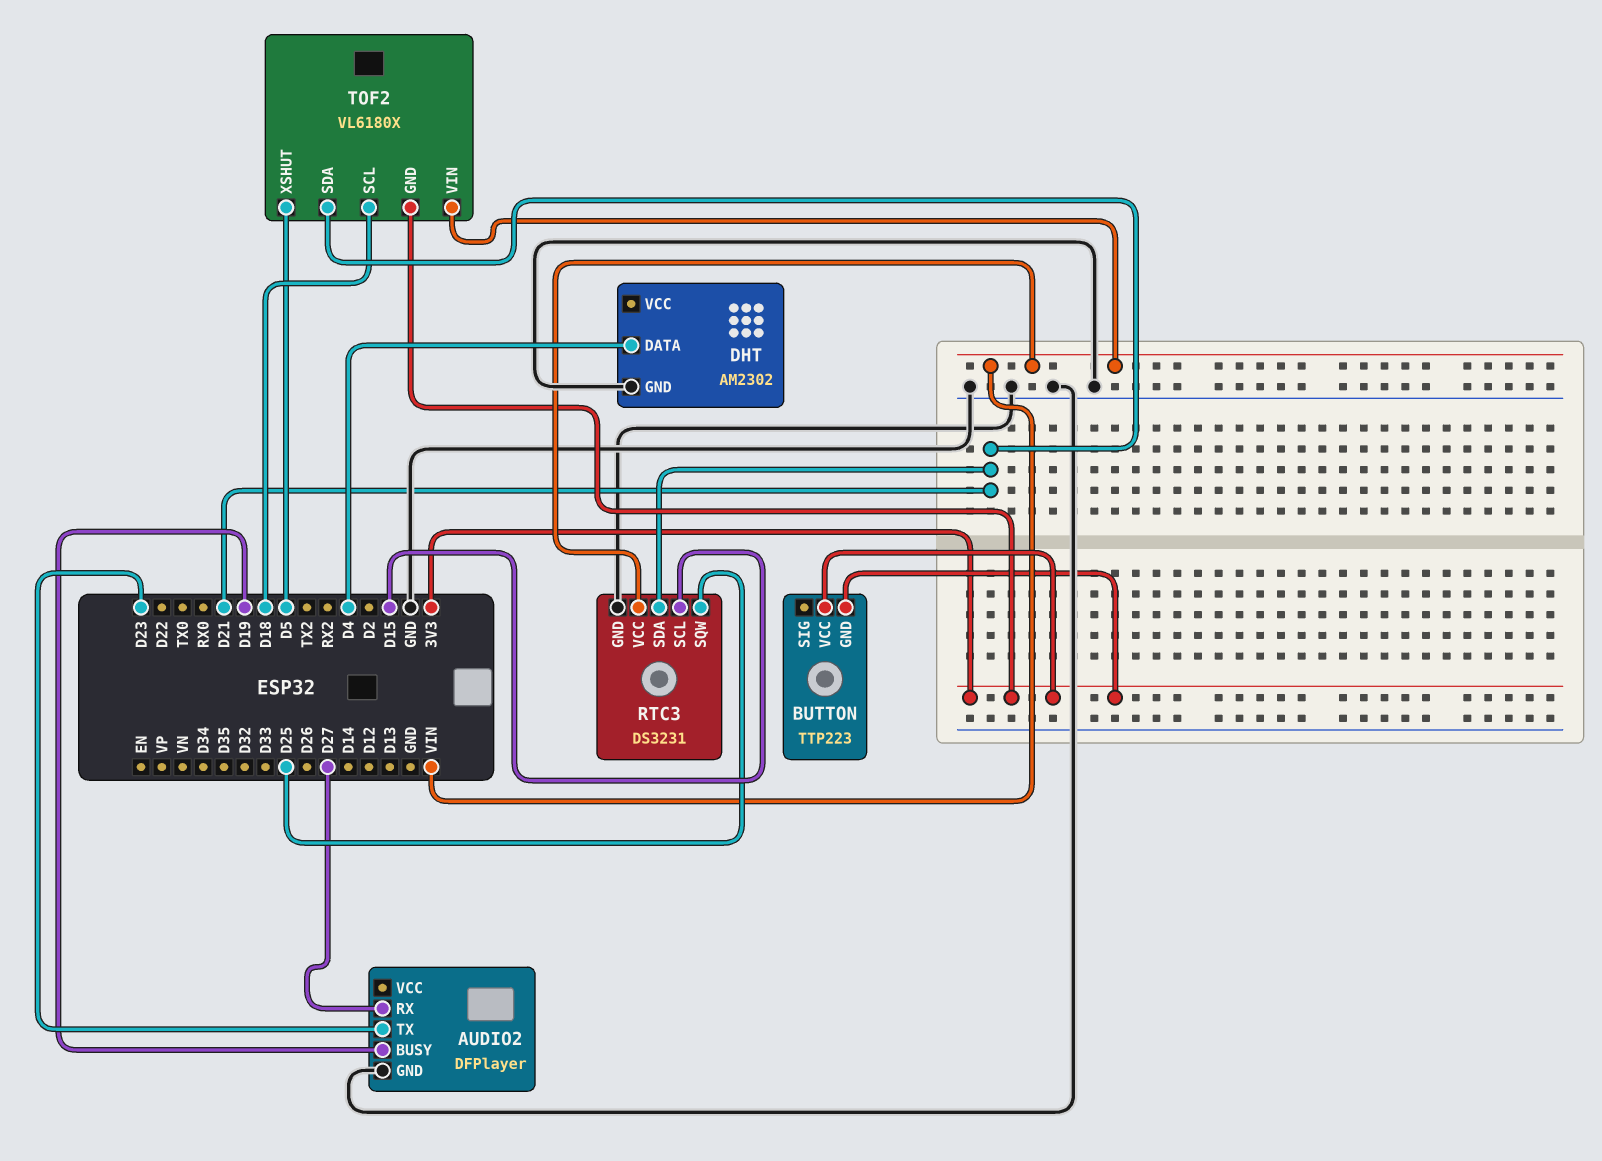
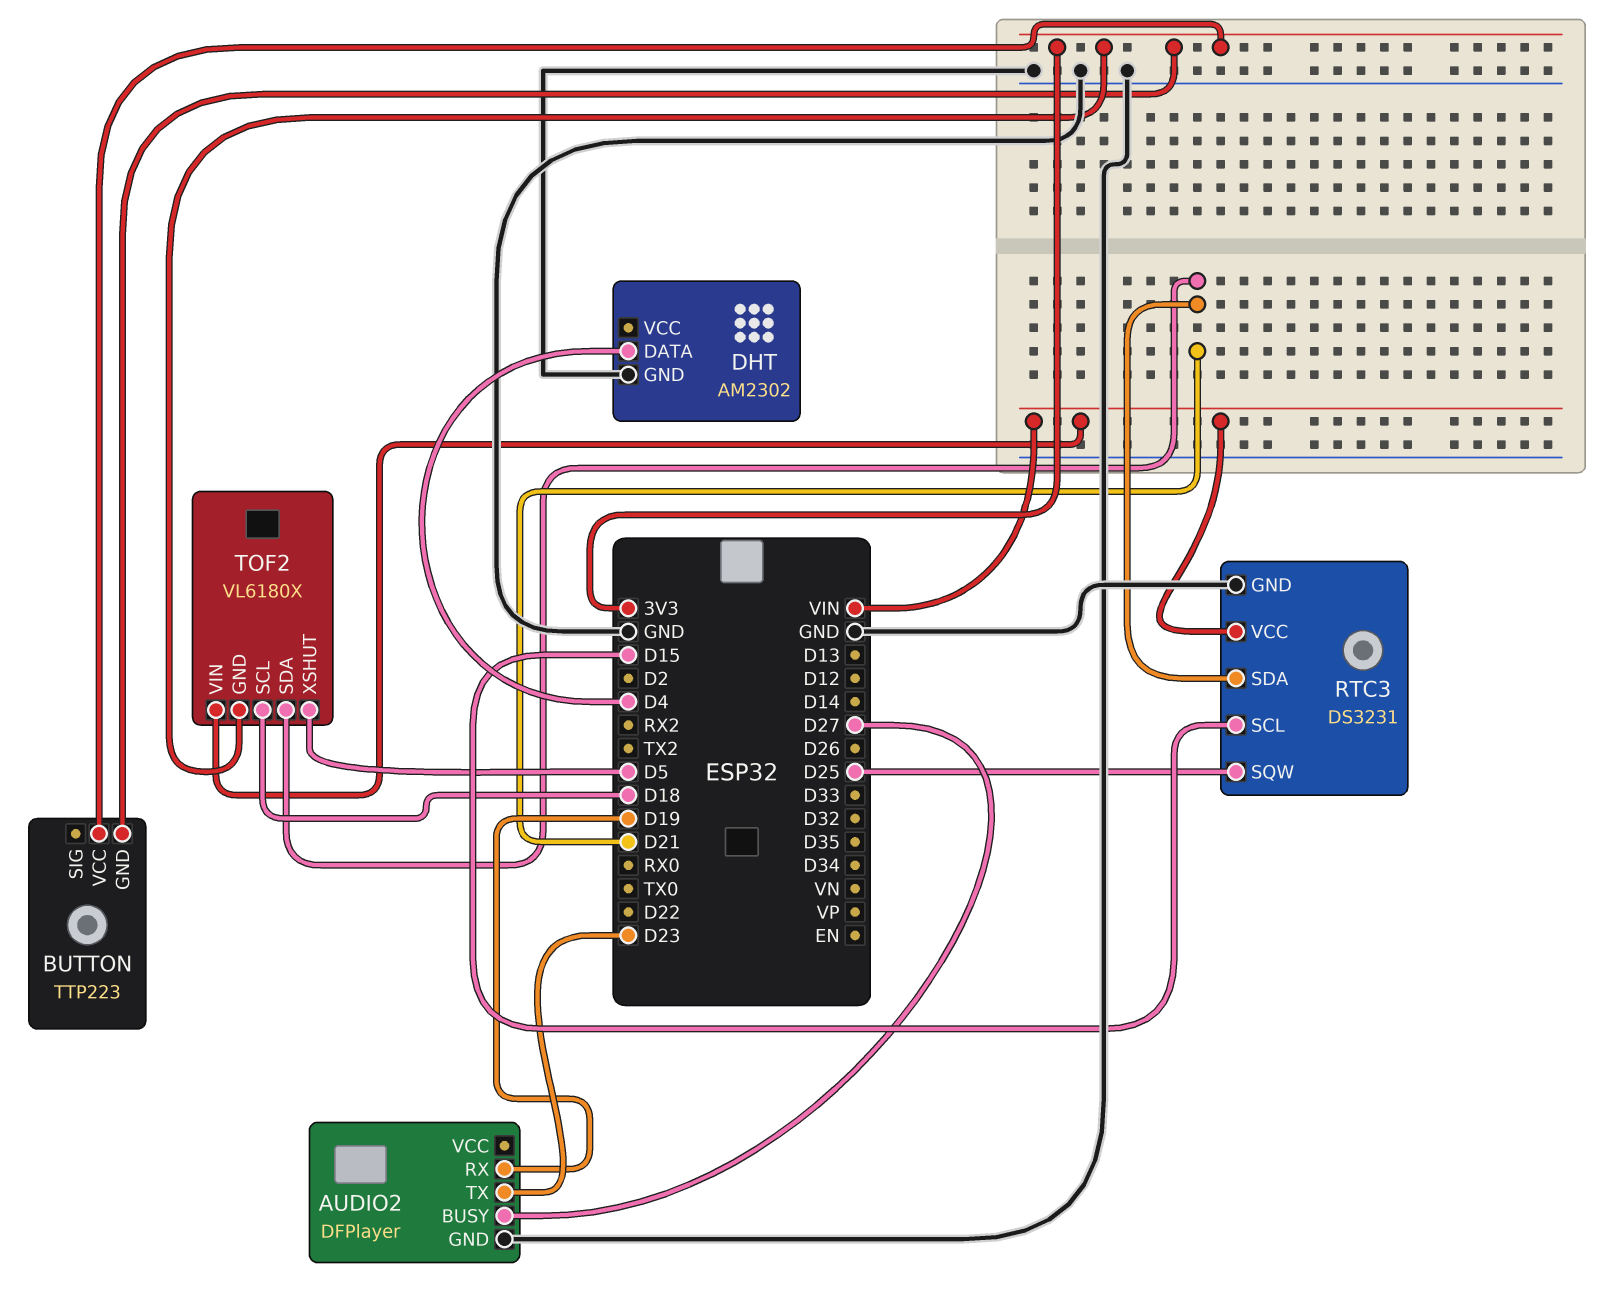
AUDIO2 pin BUSY: D19 -> D27
AUDIO2 pin RX: D27 -> D19

